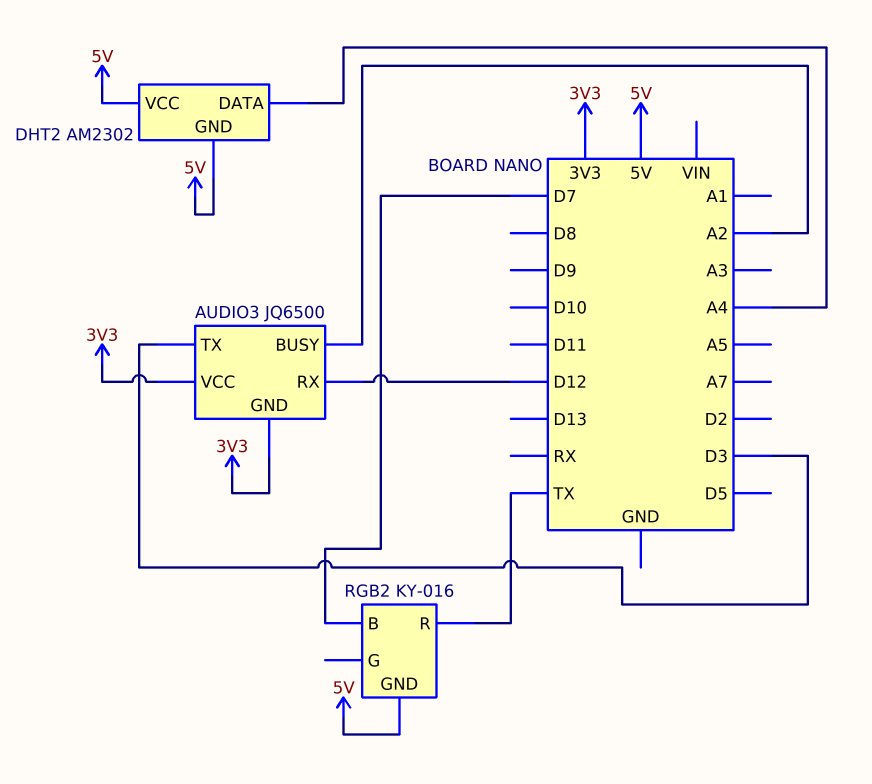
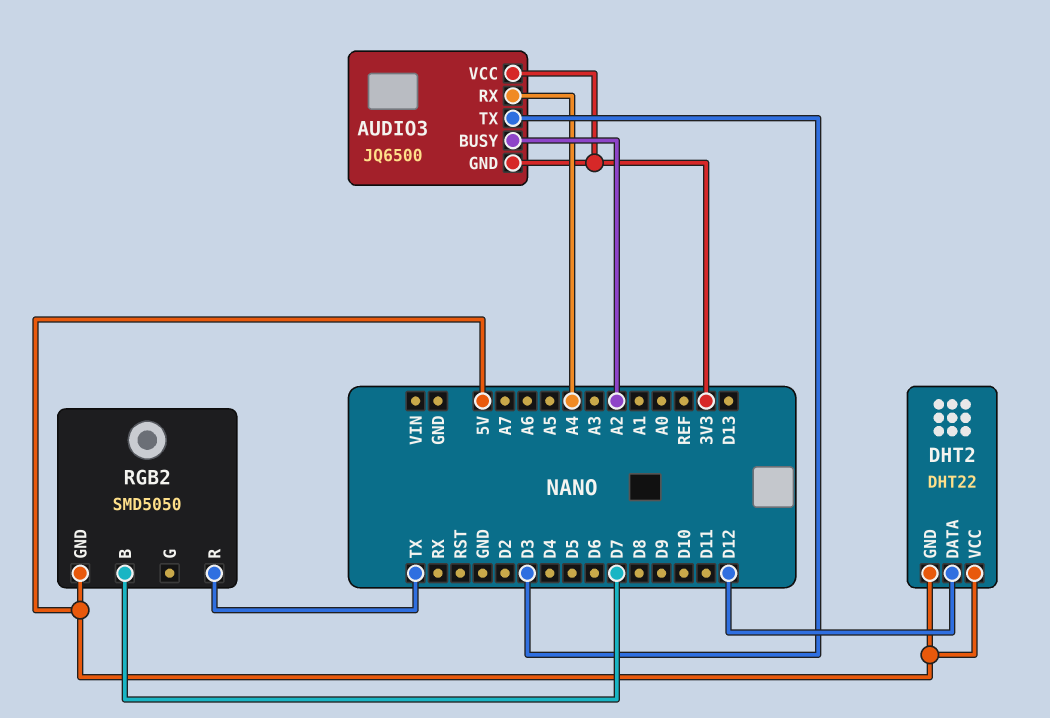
AUDIO3 pin RX: D12 -> A4
DHT2: AM2302 -> DHT22
DHT2 pin DATA: A4 -> D12
RGB2: KY-016 -> SMD5050

